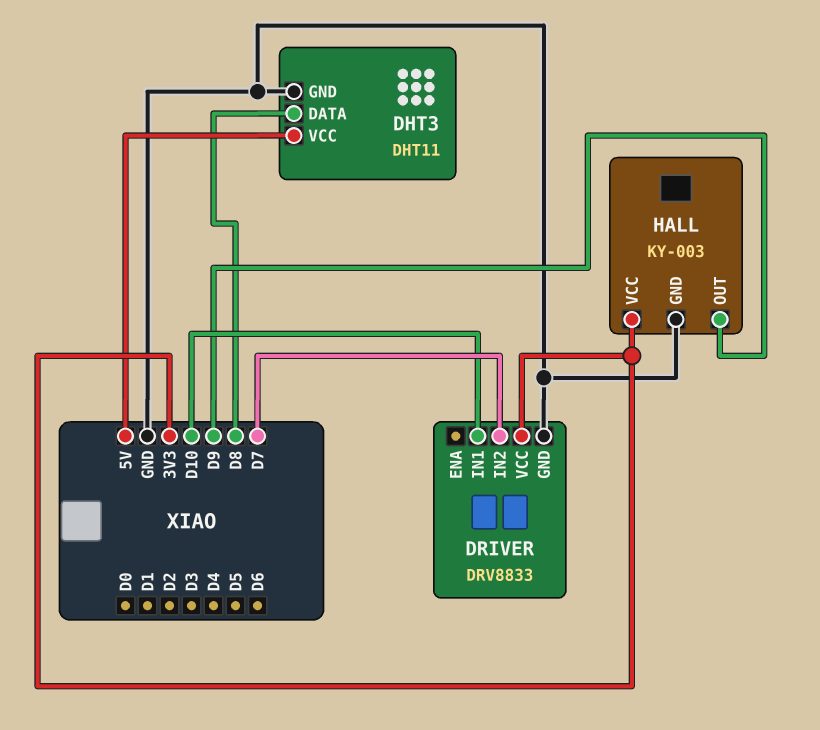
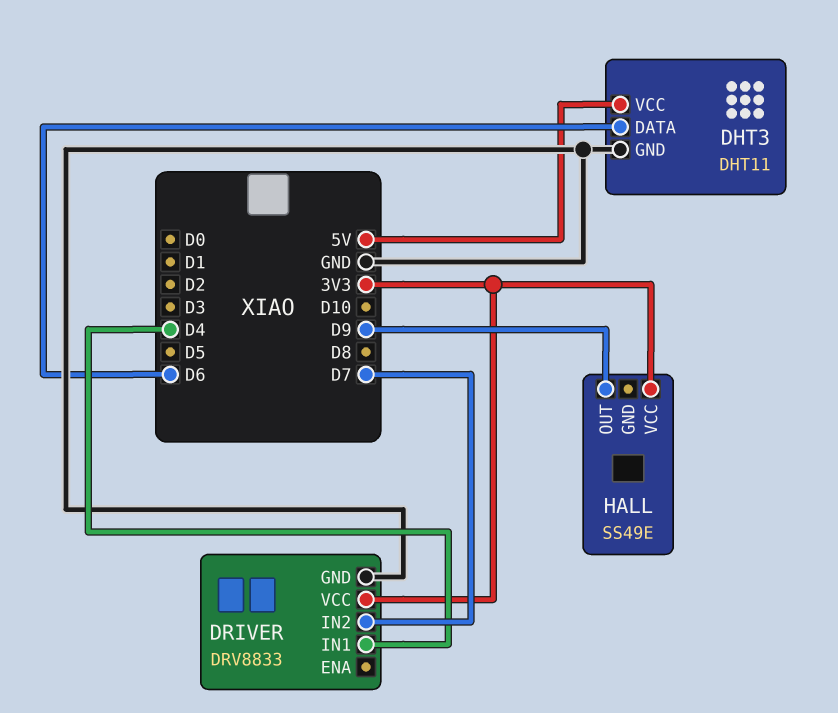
DHT3 pin DATA: D8 -> D6
DRIVER pin IN1: D10 -> D4
HALL: KY-003 -> SS49E
HALL pin GND: GND -> none

